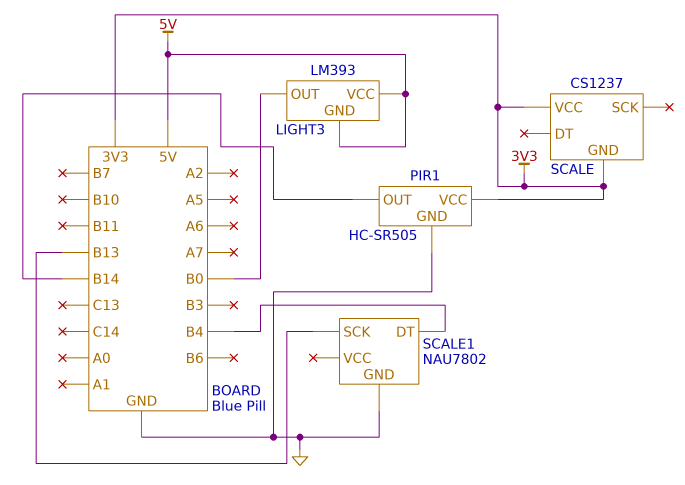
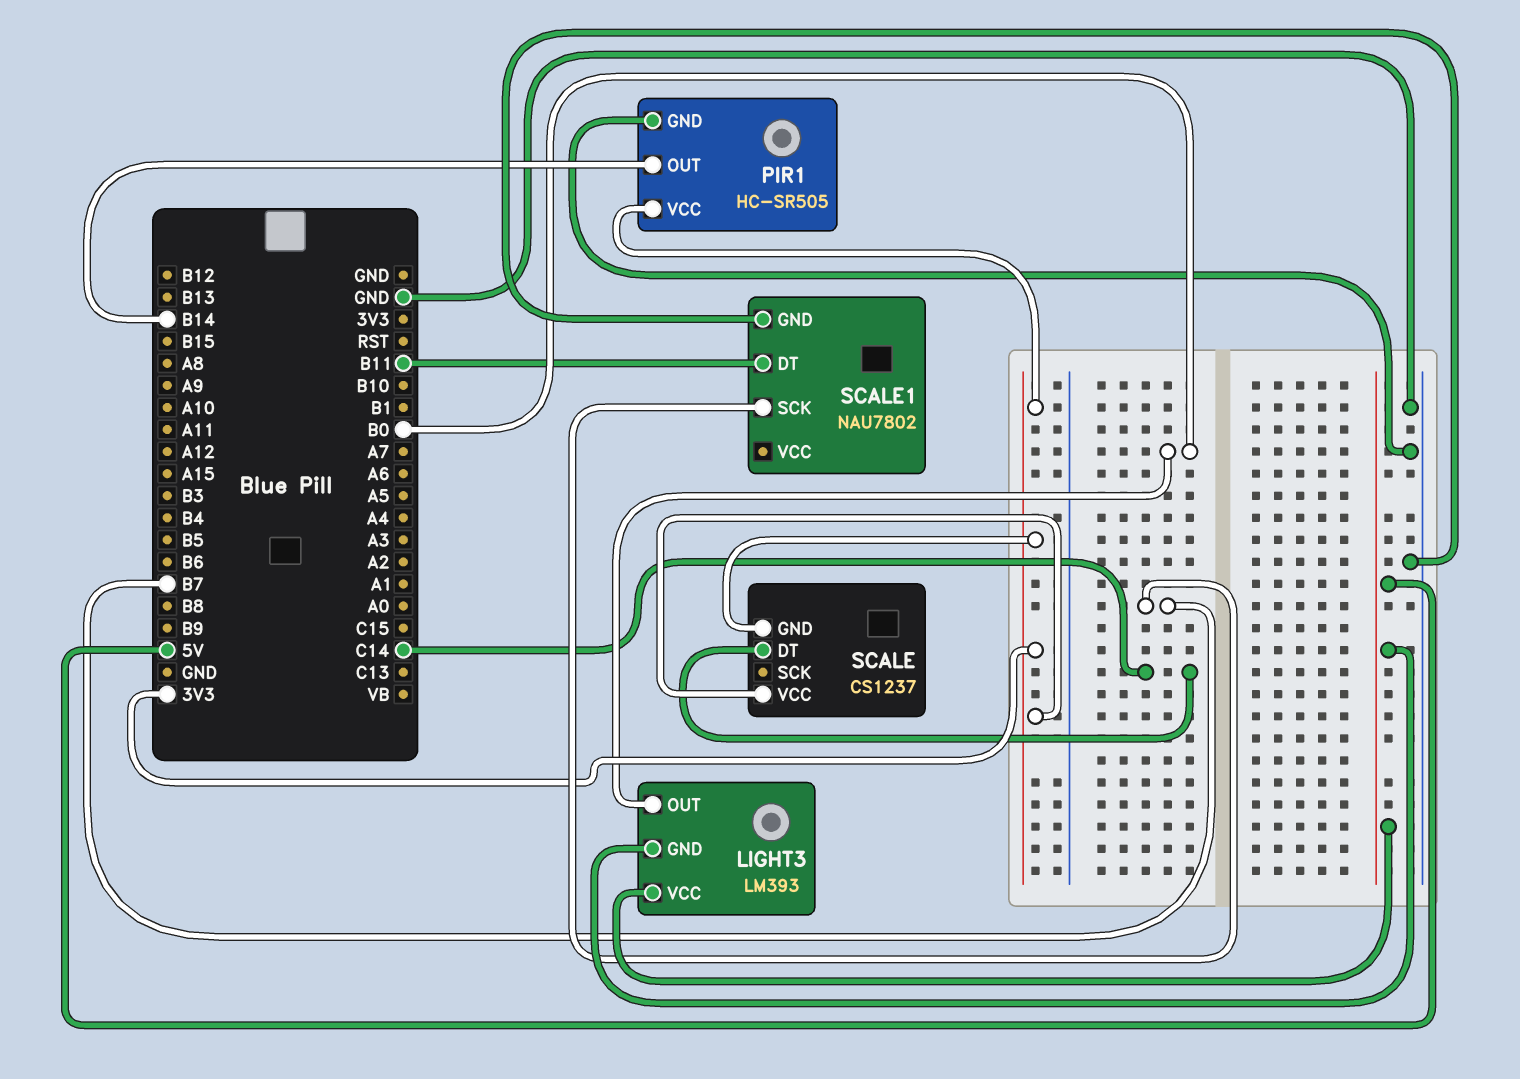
SCALE pin DT: none -> C14
SCALE1 pin DT: B4 -> B11
SCALE1 pin SCK: B13 -> B7

